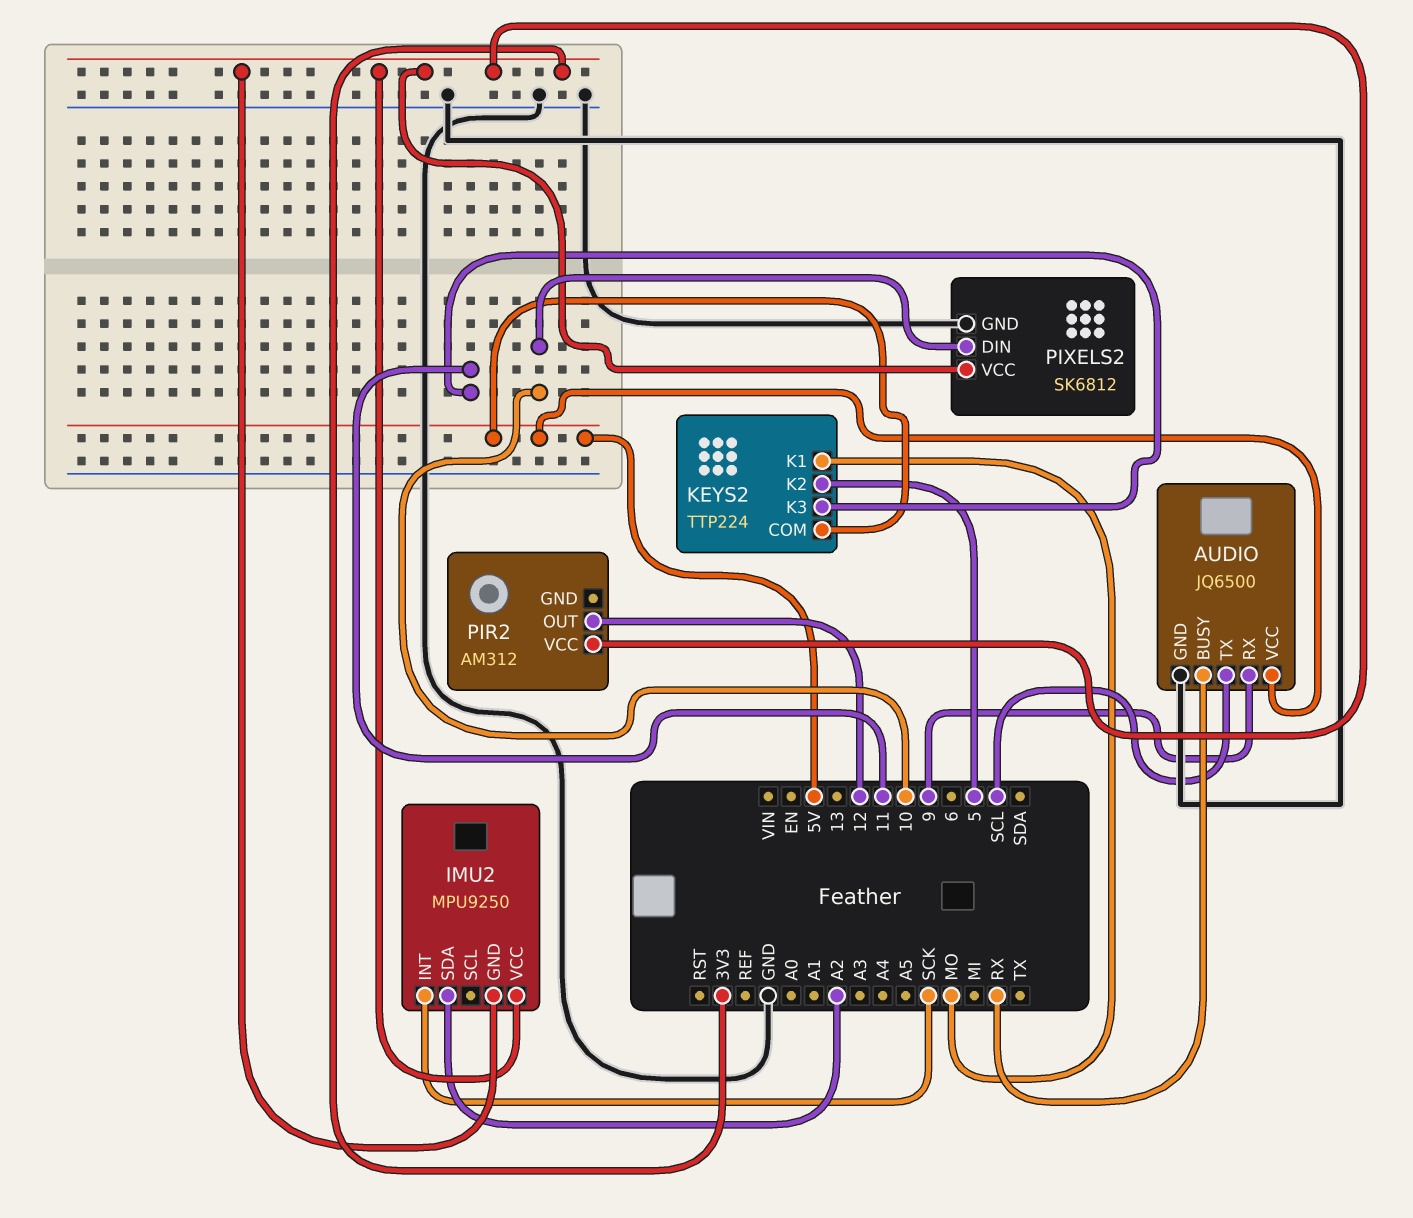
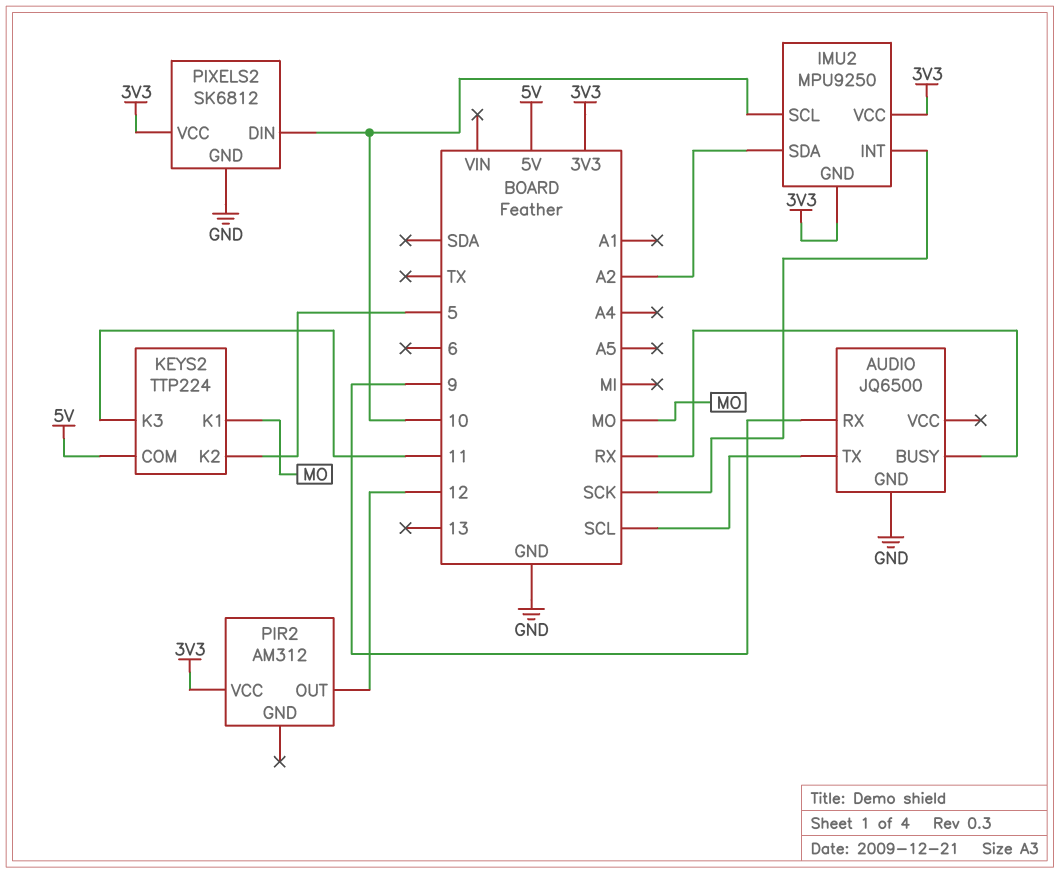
AUDIO pin VCC: 5V -> none
IMU2 pin SCL: none -> 10

